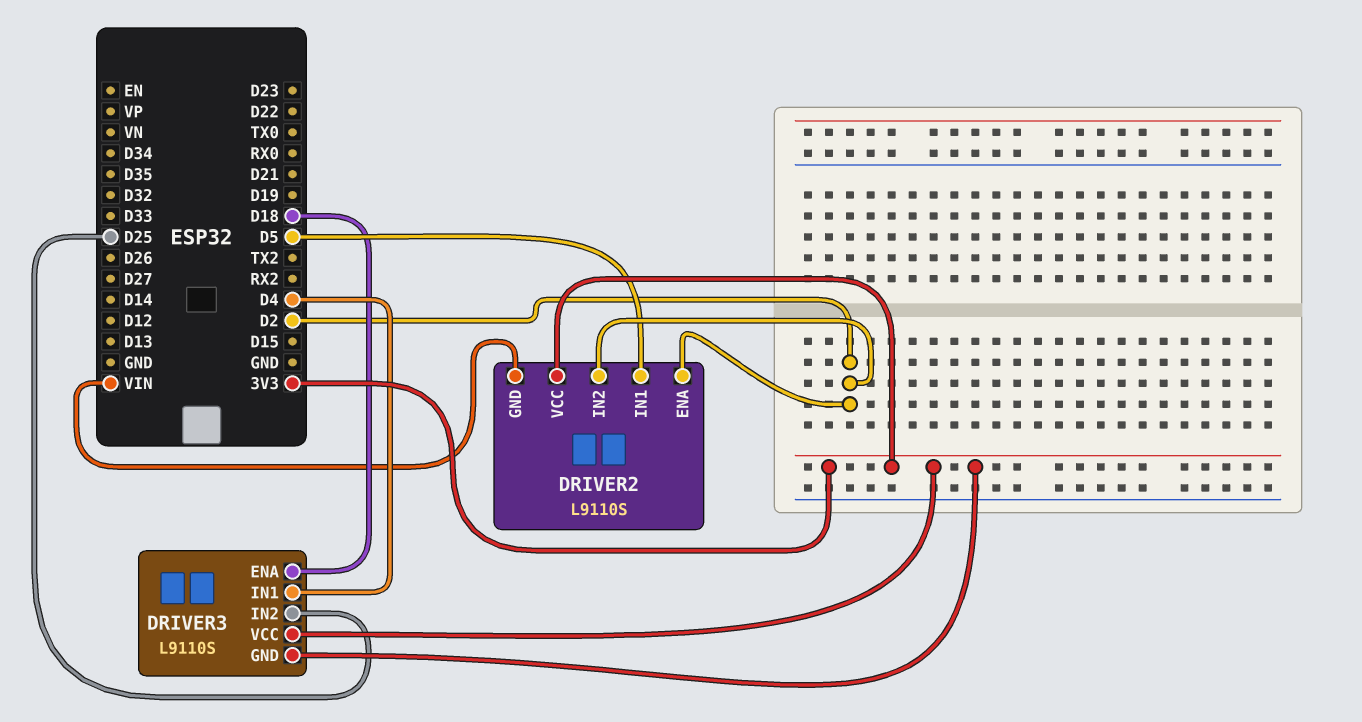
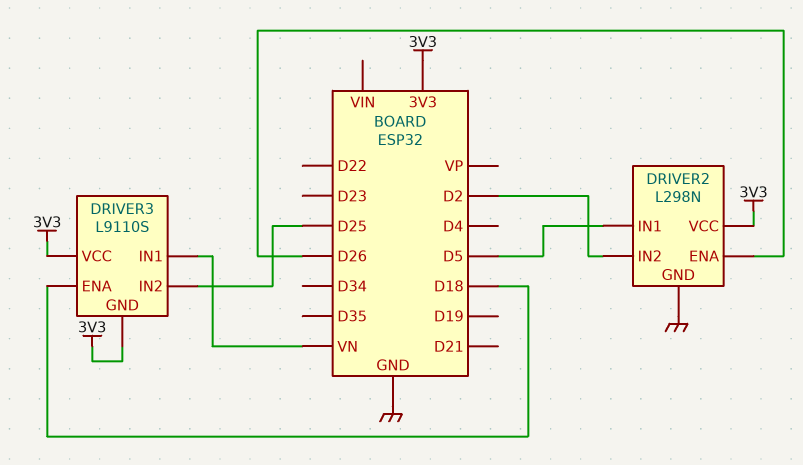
DRIVER2: L9110S -> L298N
DRIVER2 pin ENA: D2 -> D26
DRIVER2 pin GND: VIN -> GND
DRIVER3 pin IN1: D4 -> VN

